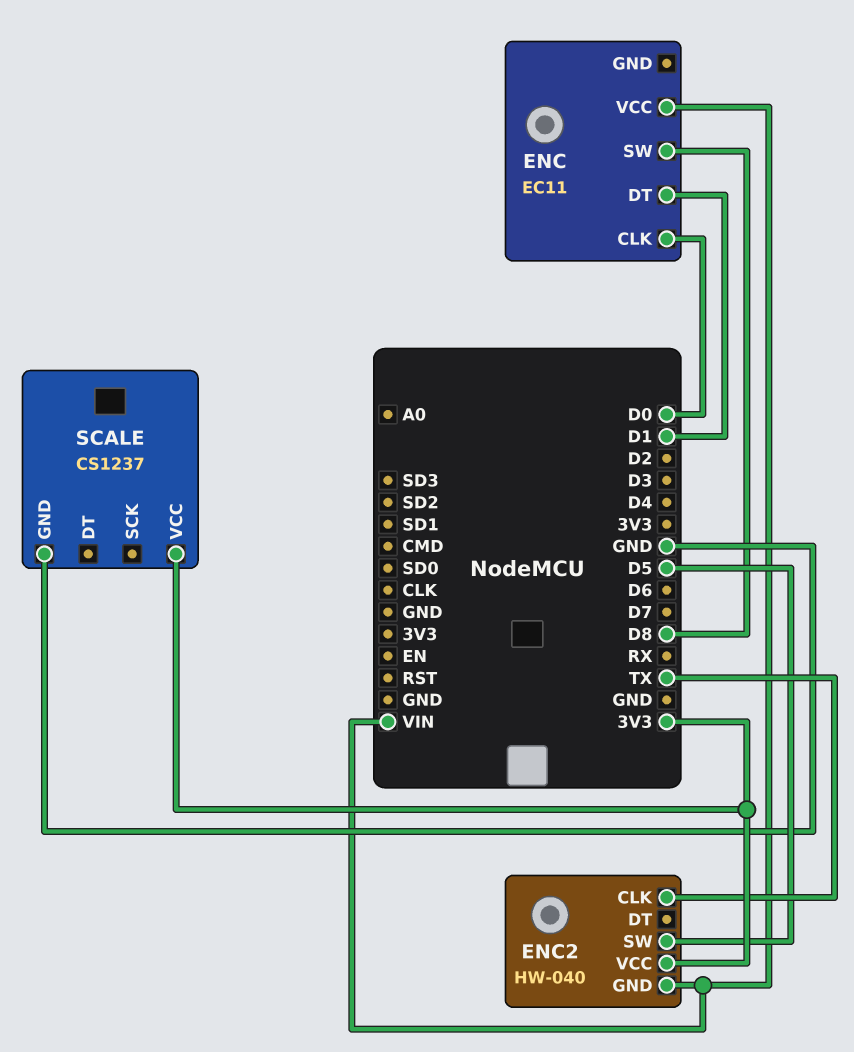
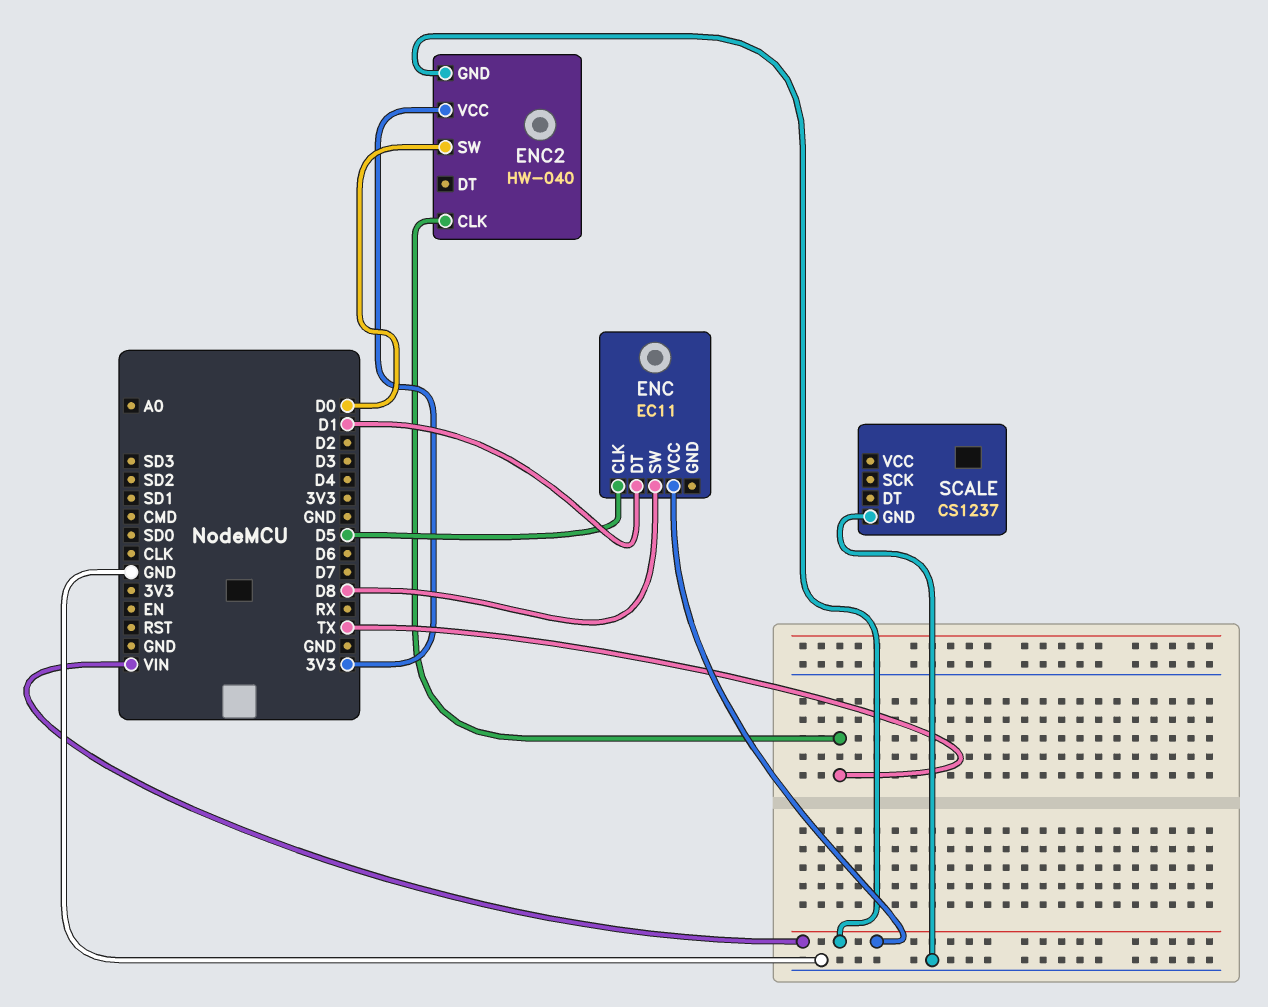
ENC pin CLK: D0 -> D5
ENC2 pin SW: D5 -> D0
SCALE pin VCC: 3V3 -> none

